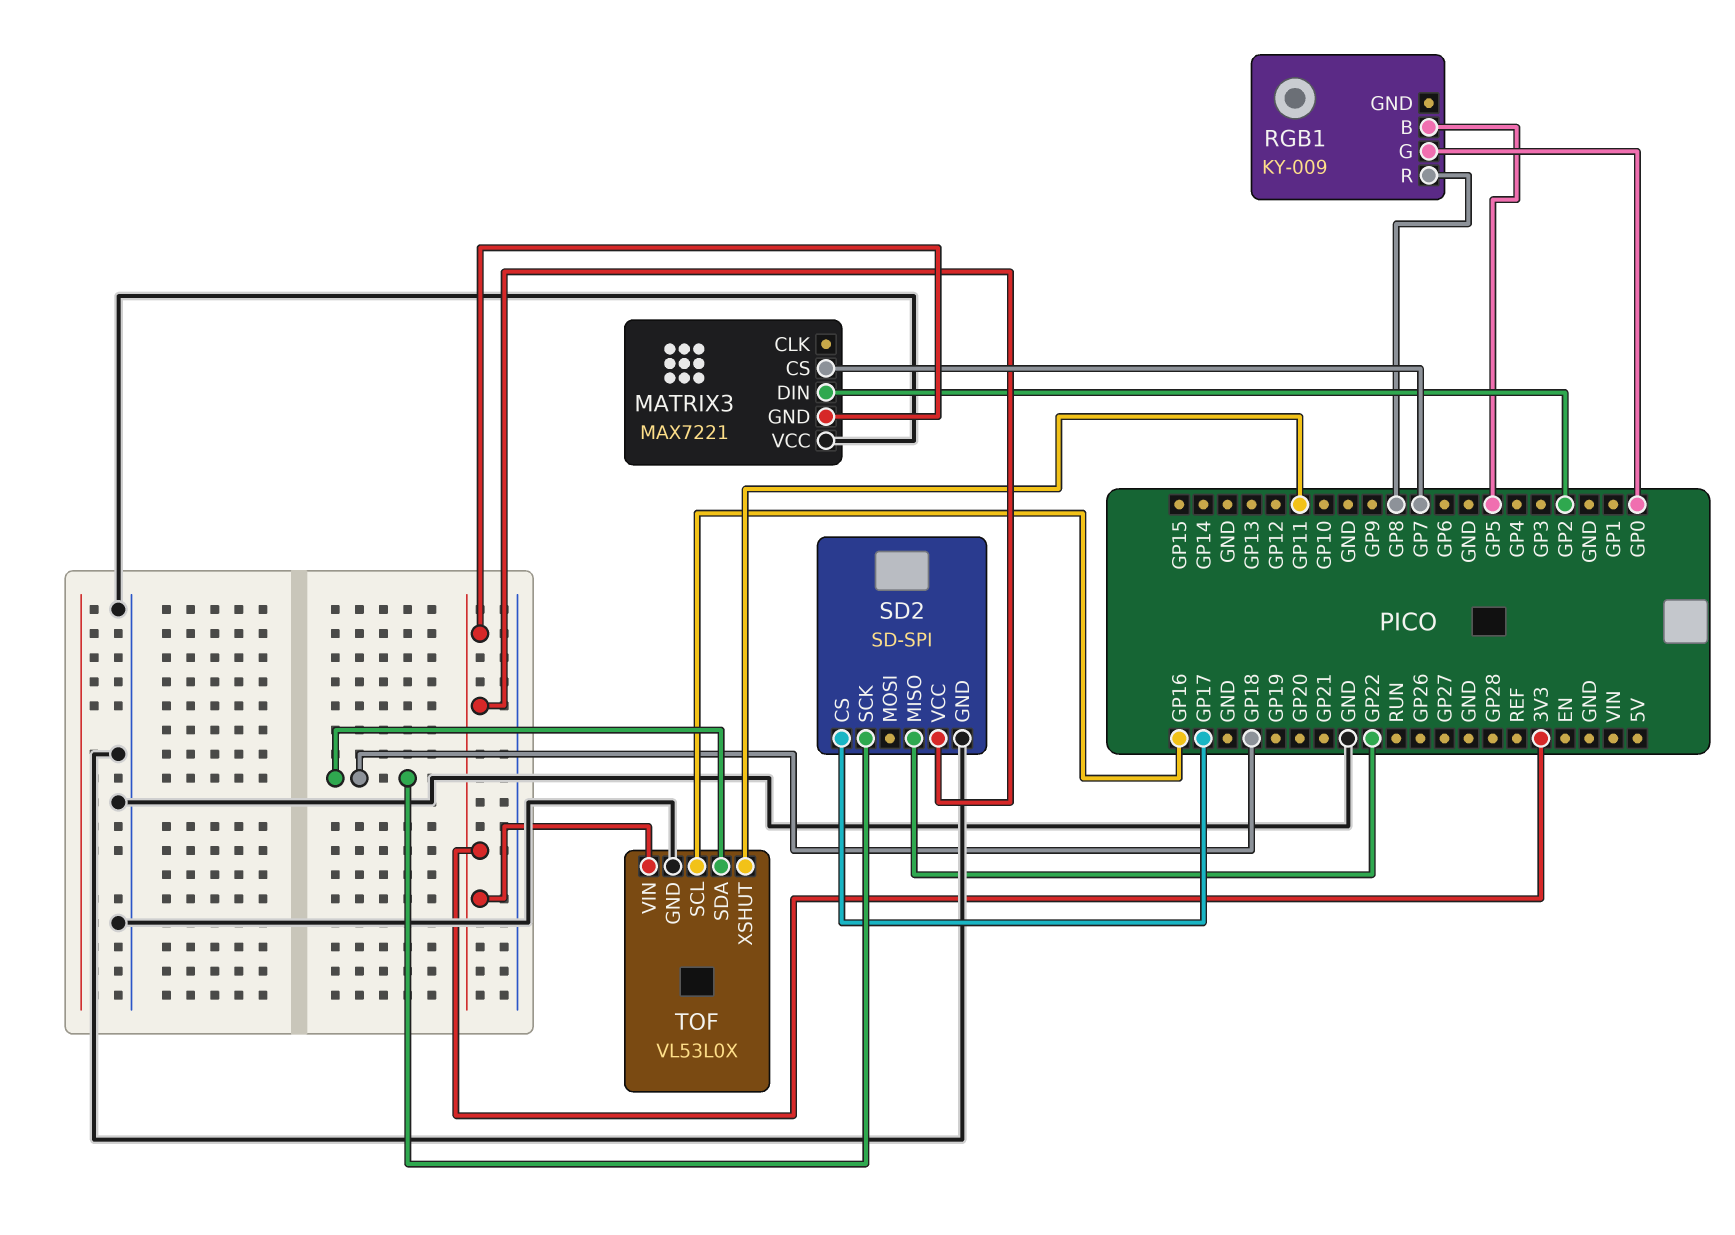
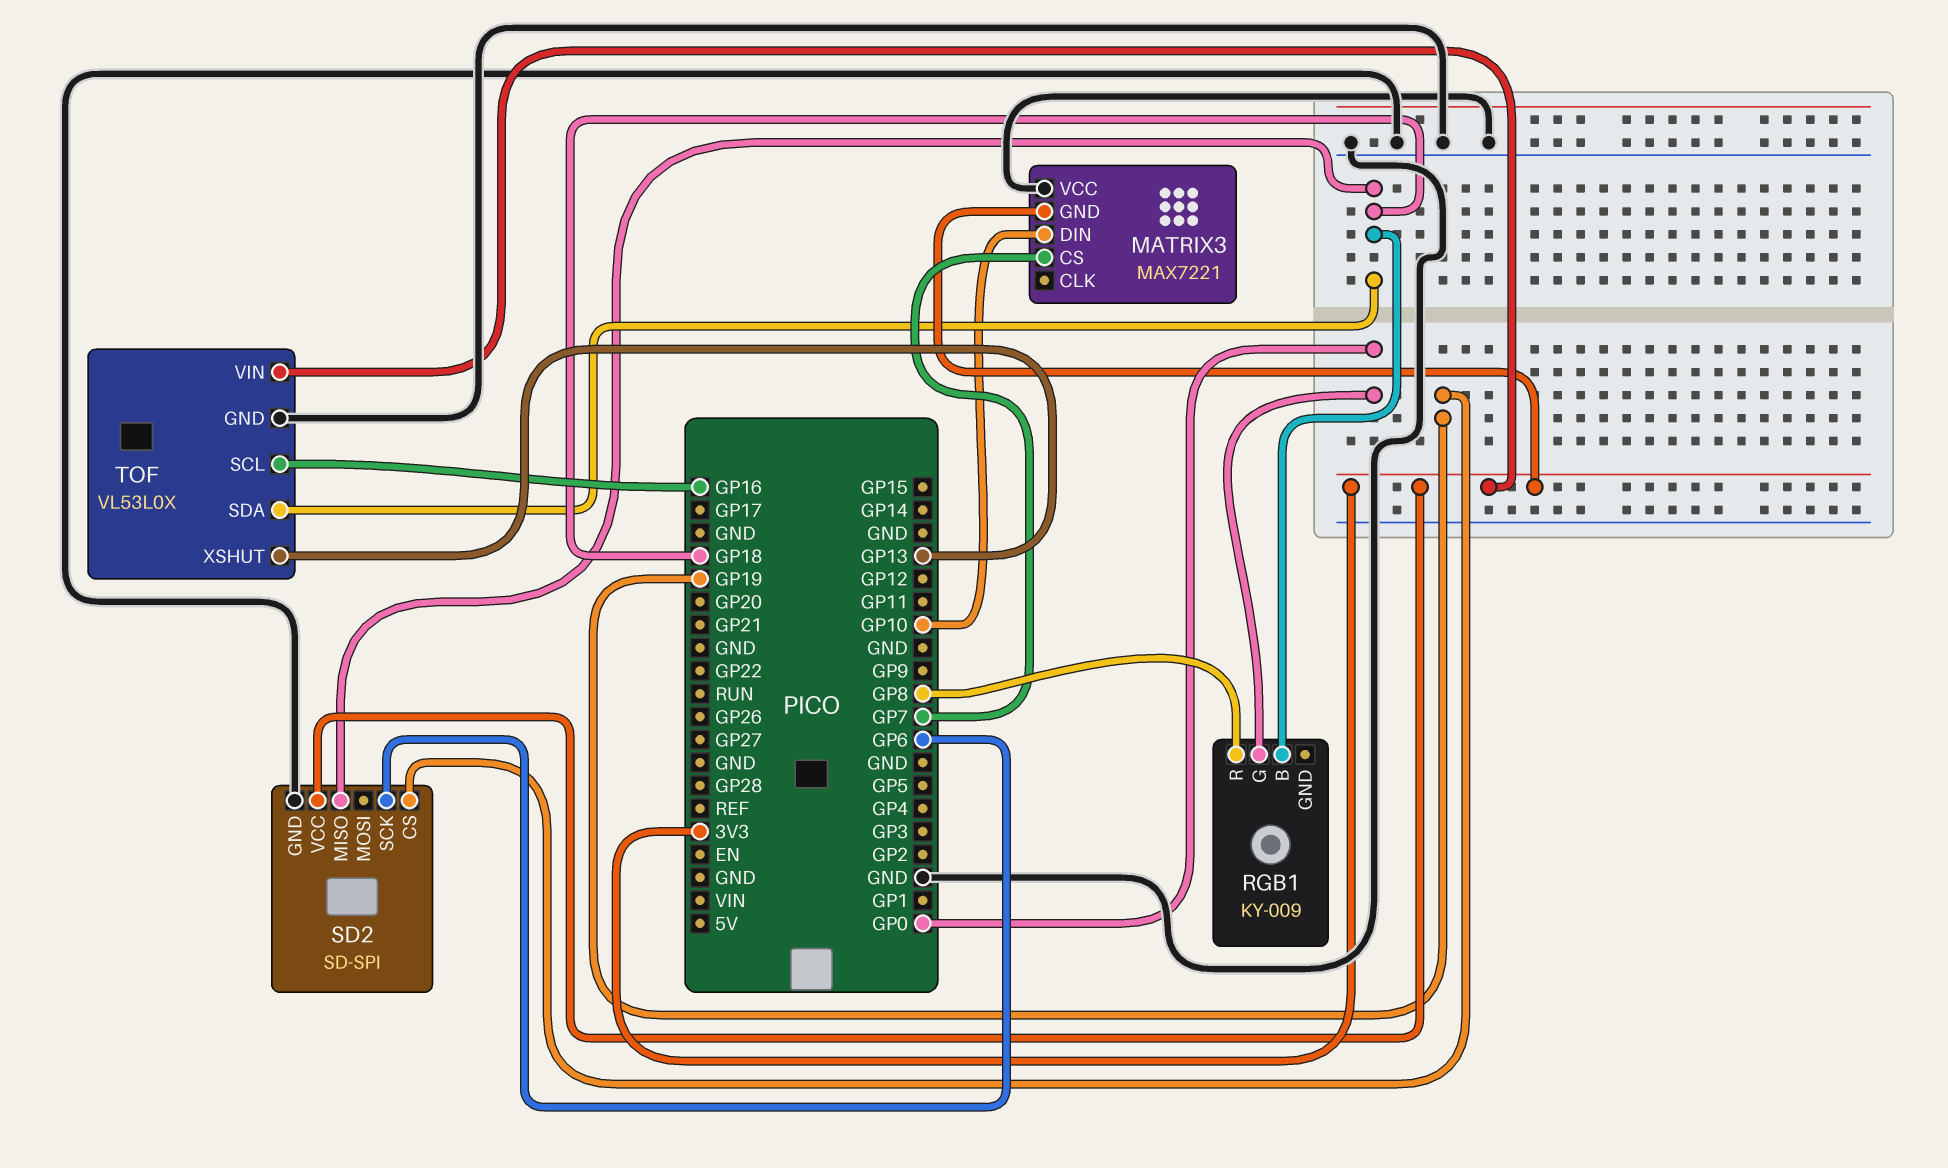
MATRIX3 pin DIN: GP2 -> GP10
RGB1 pin B: GP5 -> GP18
SD2 pin CS: GP17 -> GP19
SD2 pin MISO: GP22 -> GP18
SD2 pin SCK: GP18 -> GP6
TOF pin XSHUT: GP11 -> GP13

